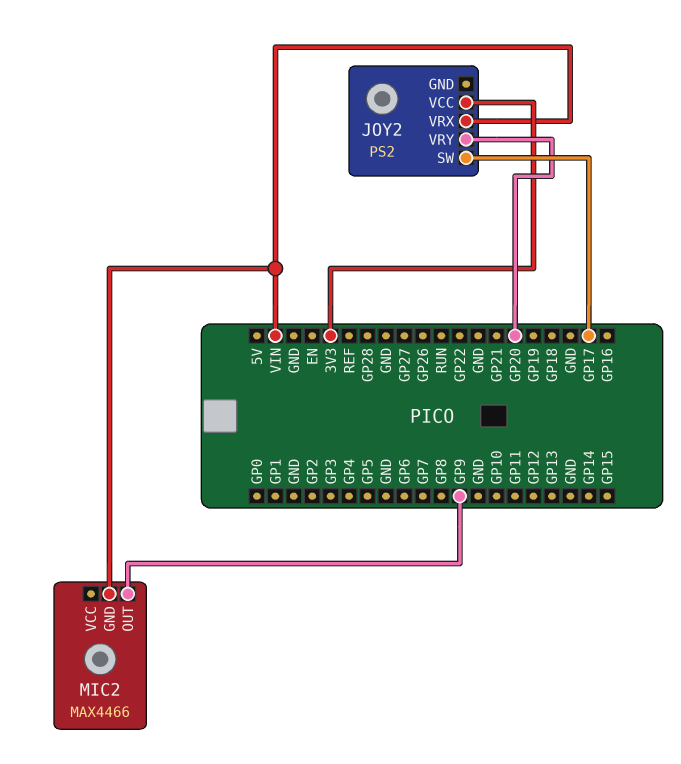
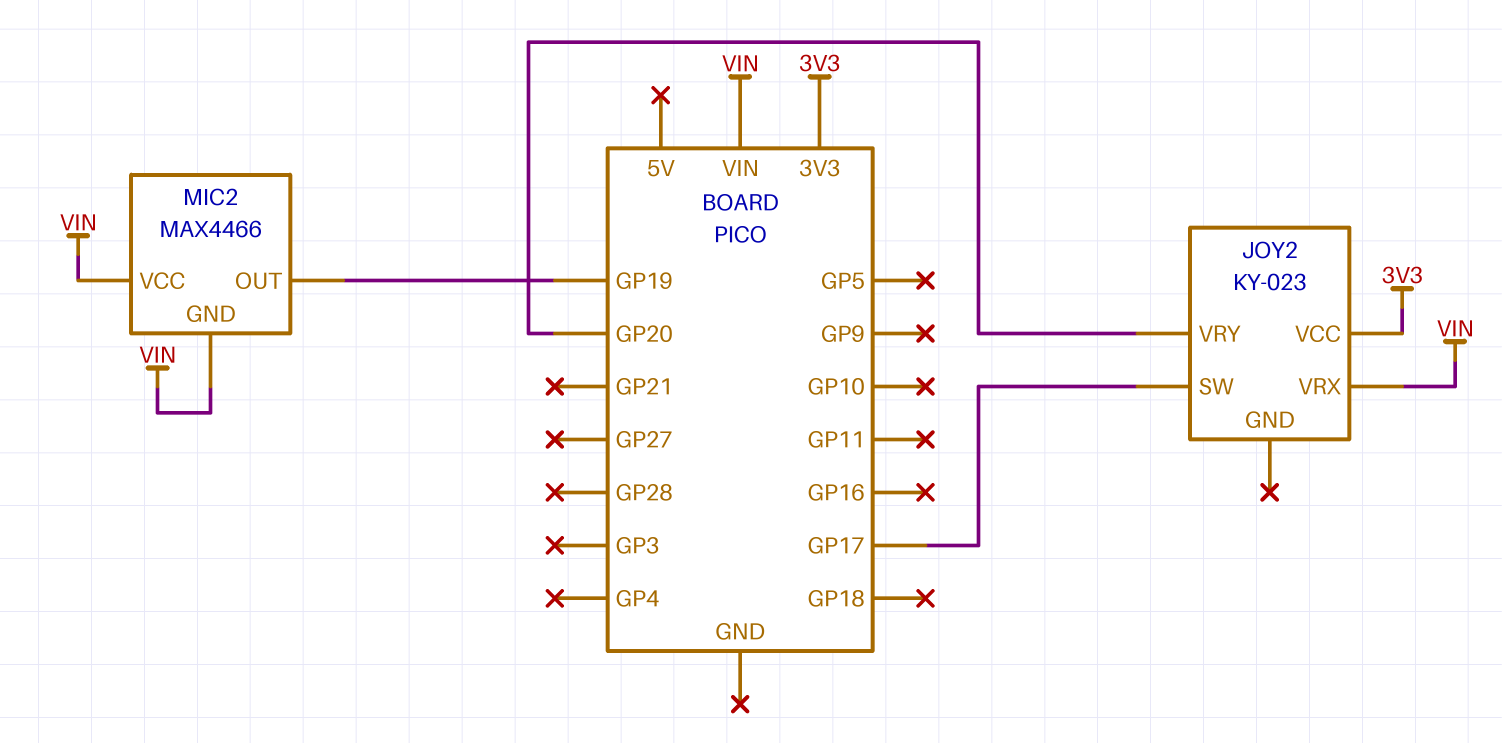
JOY2: PS2 -> KY-023
MIC2 pin OUT: GP9 -> GP19
MIC2 pin VCC: none -> VIN

